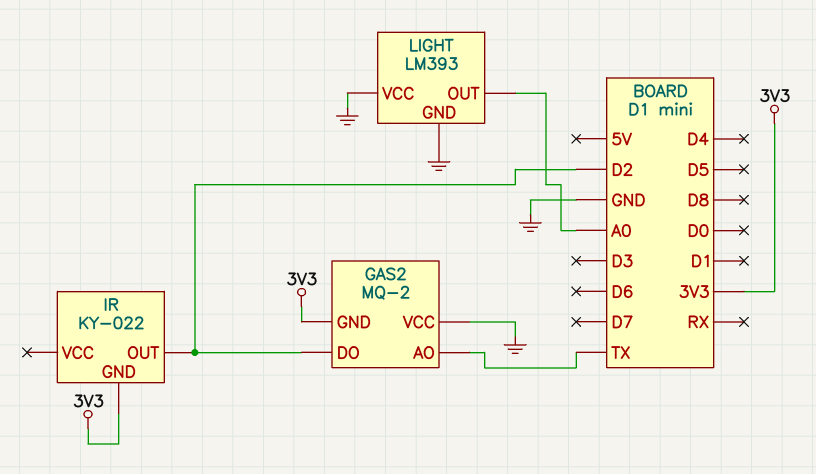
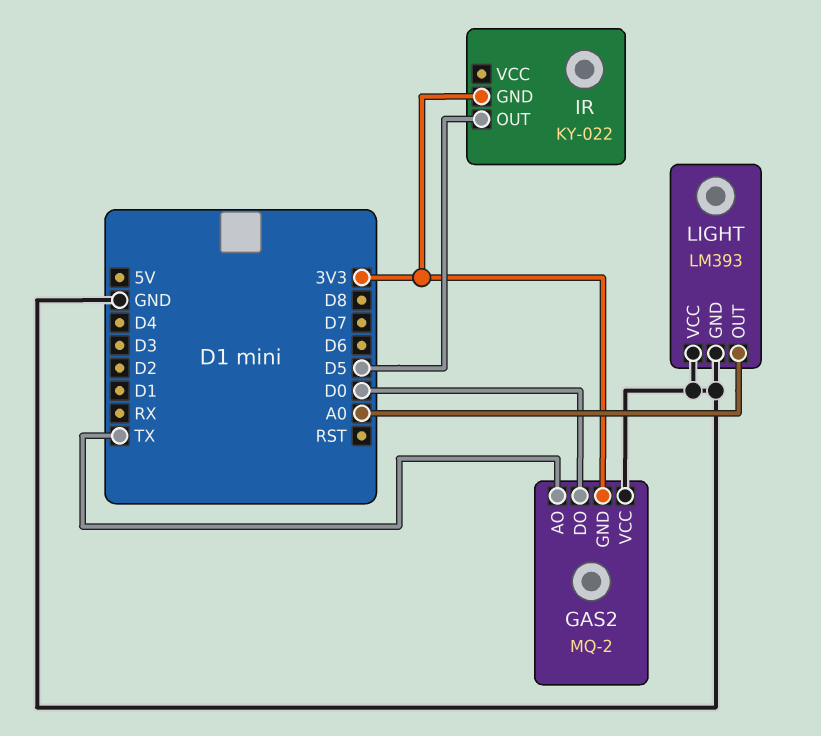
GAS2 pin DO: D2 -> D0
IR pin OUT: D2 -> D5

